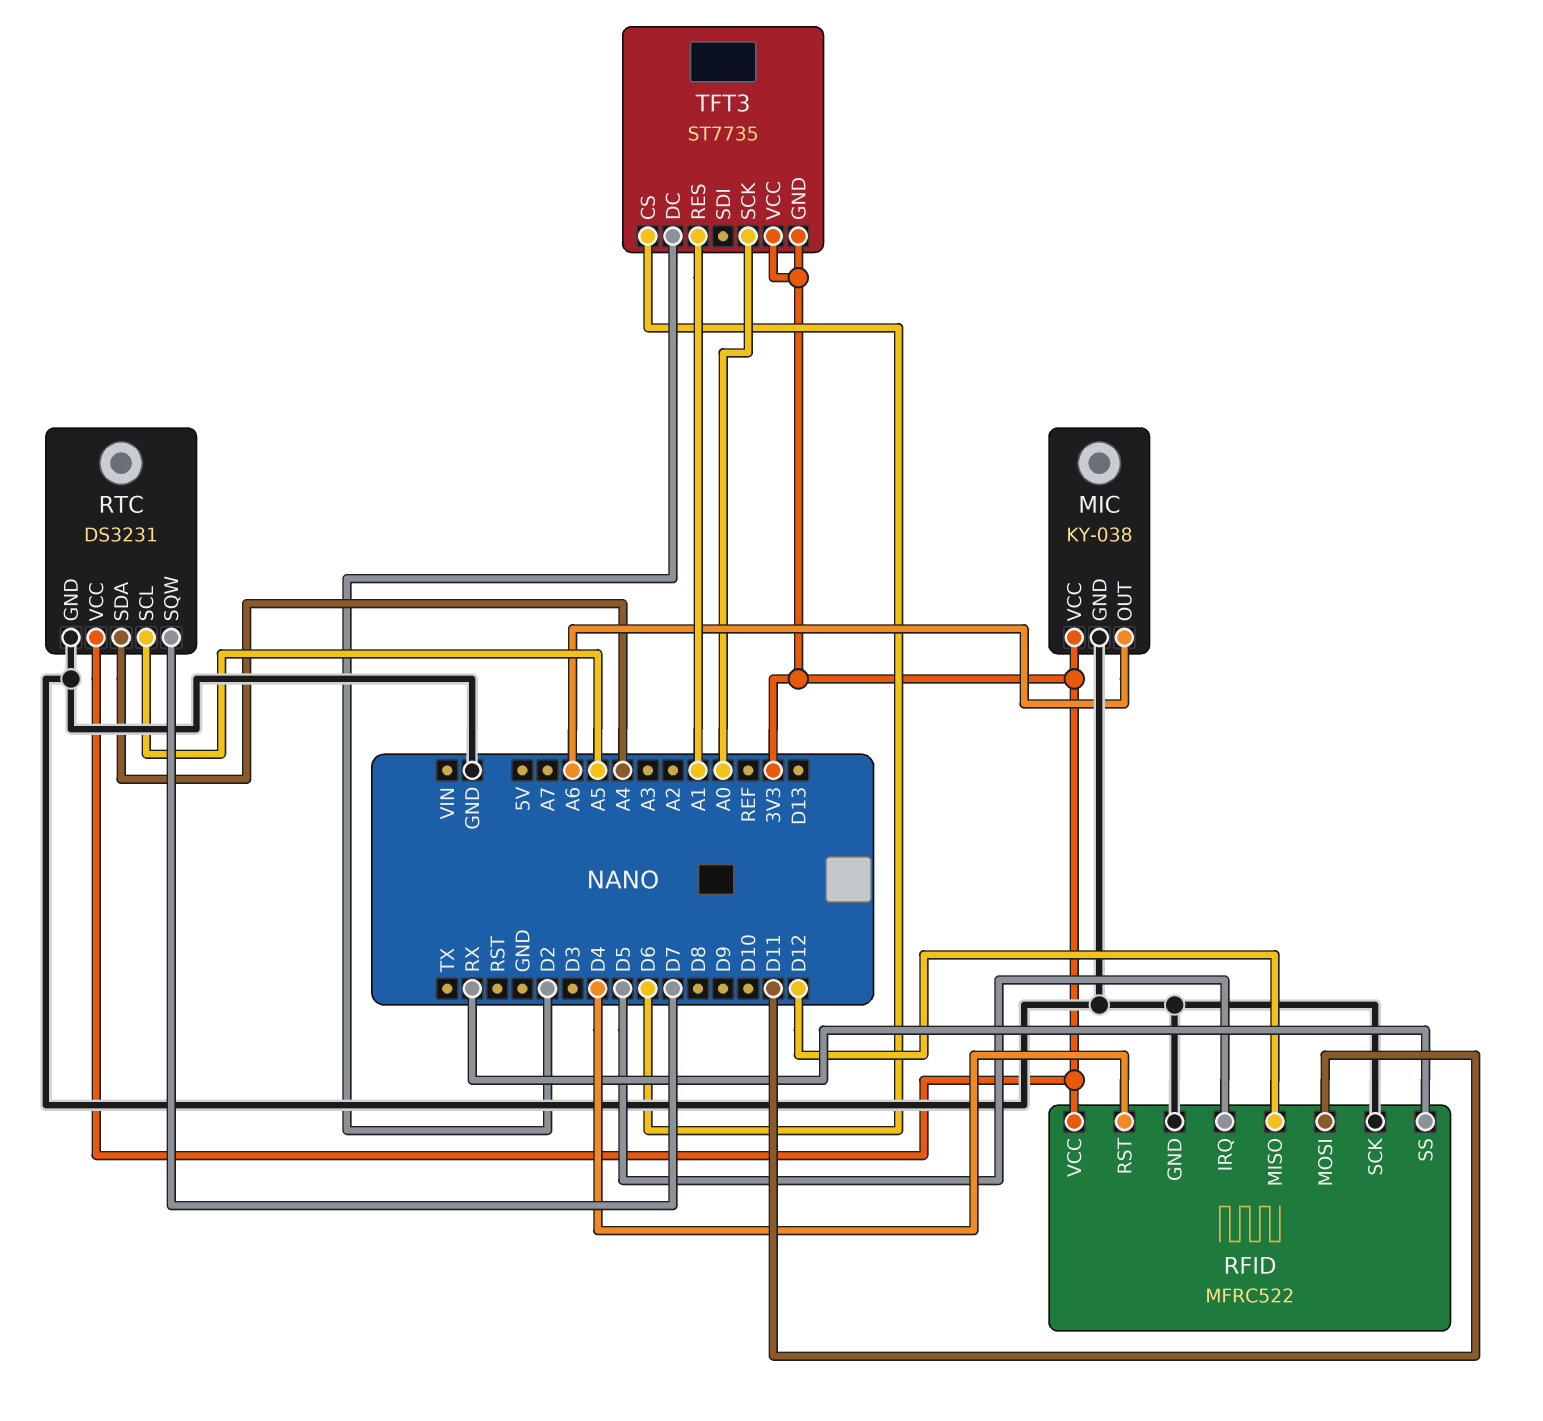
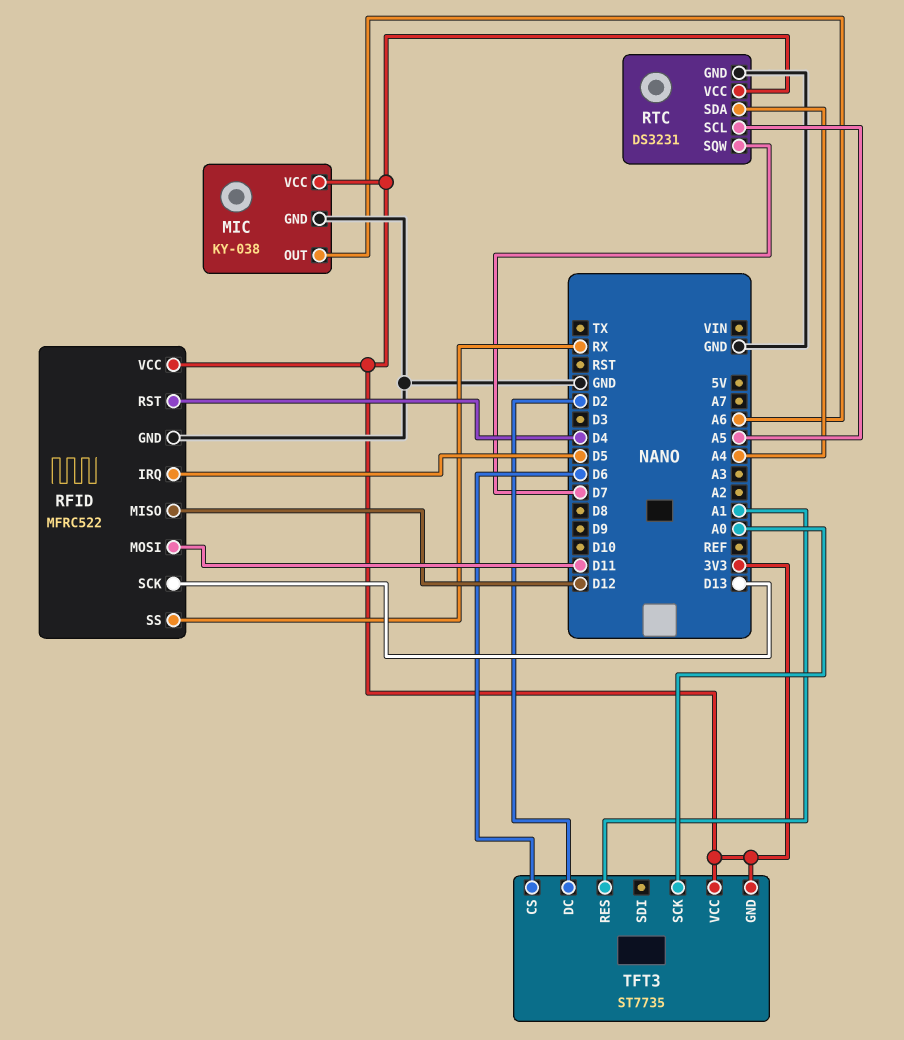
RFID pin SCK: GND -> D13

